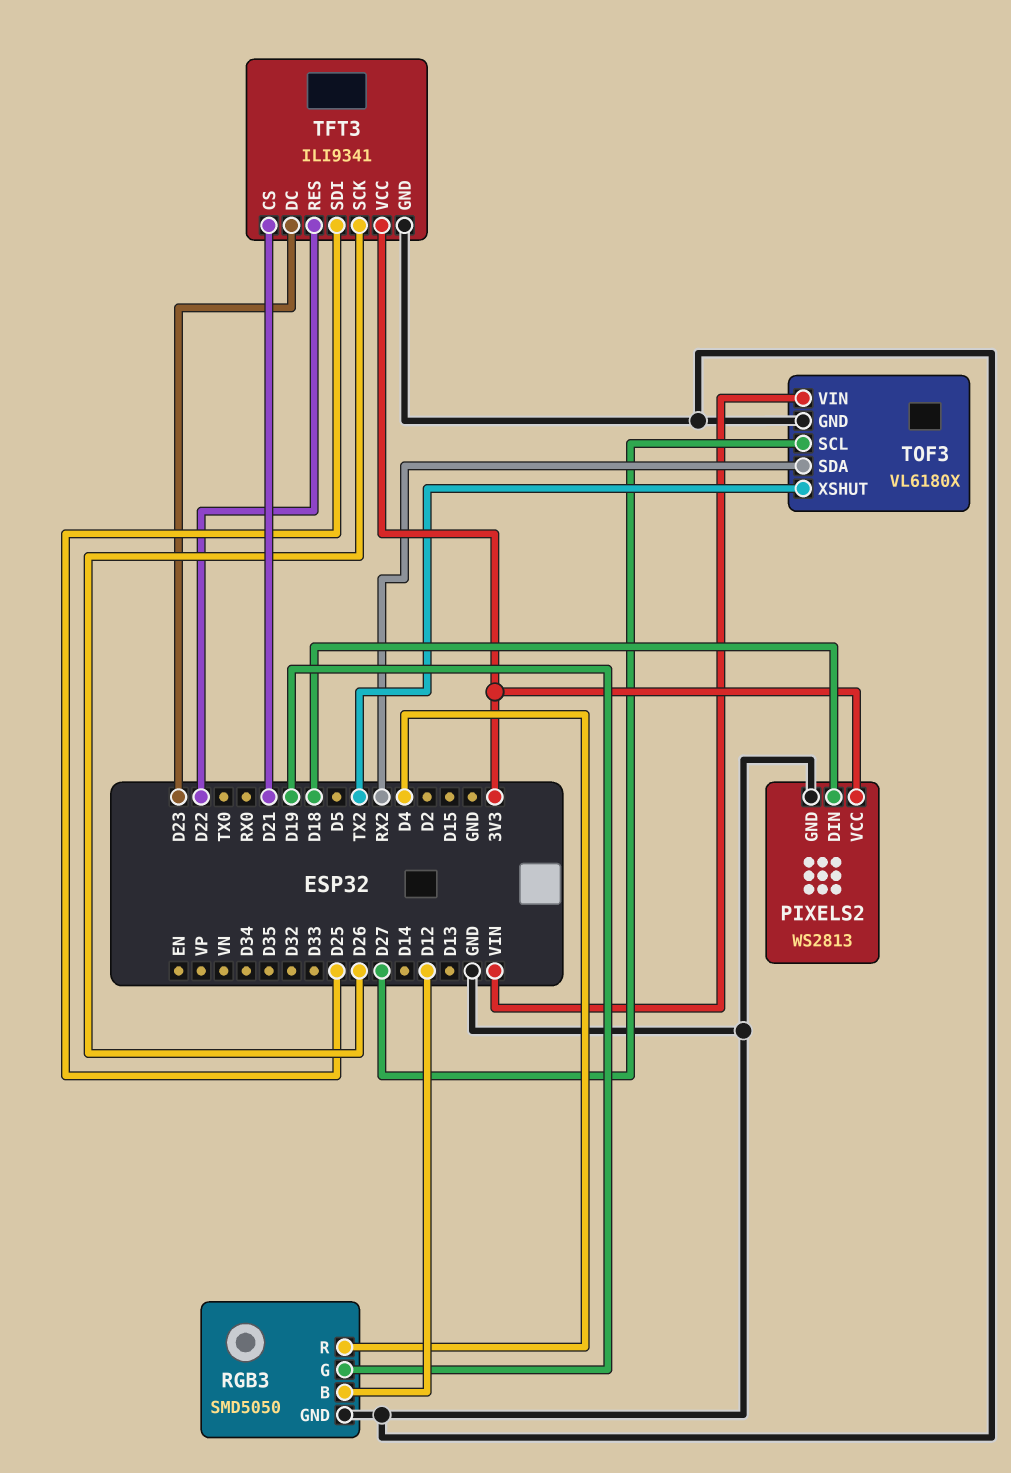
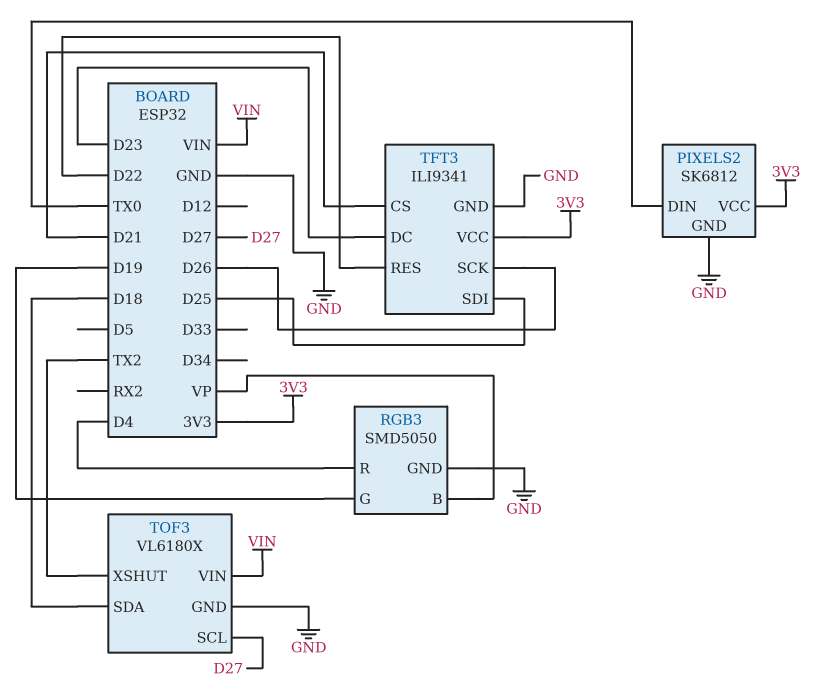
PIXELS2: WS2813 -> SK6812
PIXELS2 pin DIN: D18 -> TX0
RGB3 pin B: D12 -> VP
TOF3 pin SDA: RX2 -> D18

